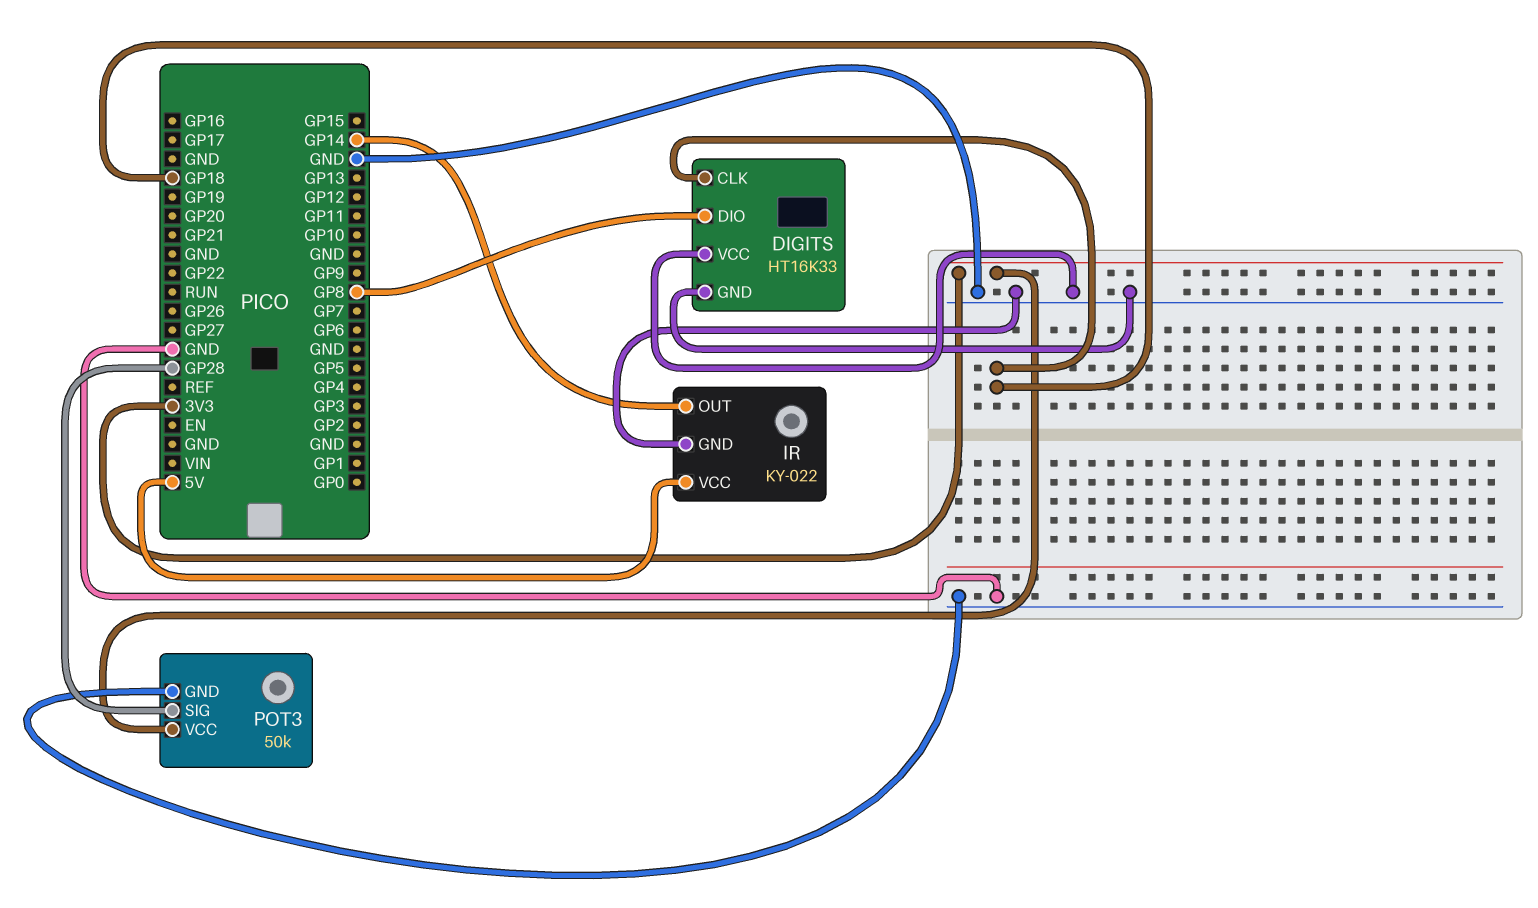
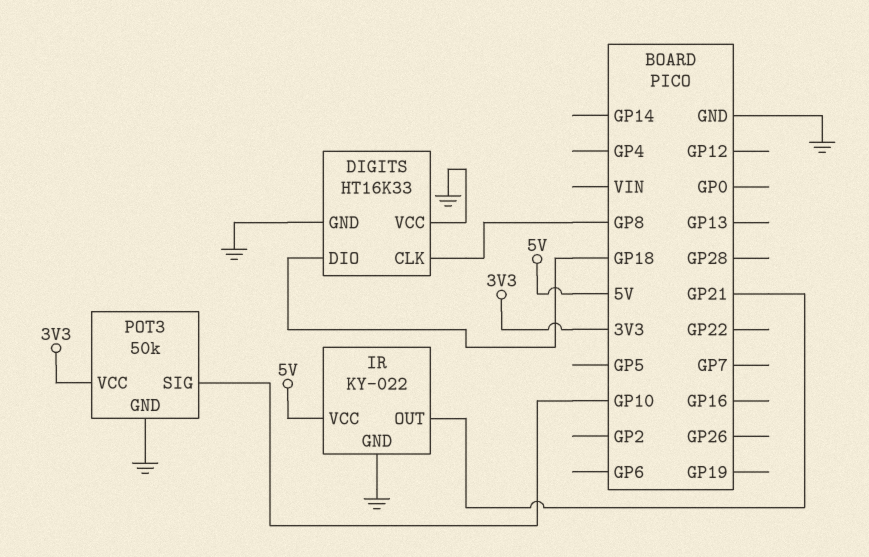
DIGITS pin CLK: GP18 -> GP8
DIGITS pin DIO: GP8 -> GP18
IR pin OUT: GP14 -> GP21
POT3 pin SIG: GP28 -> GP10

